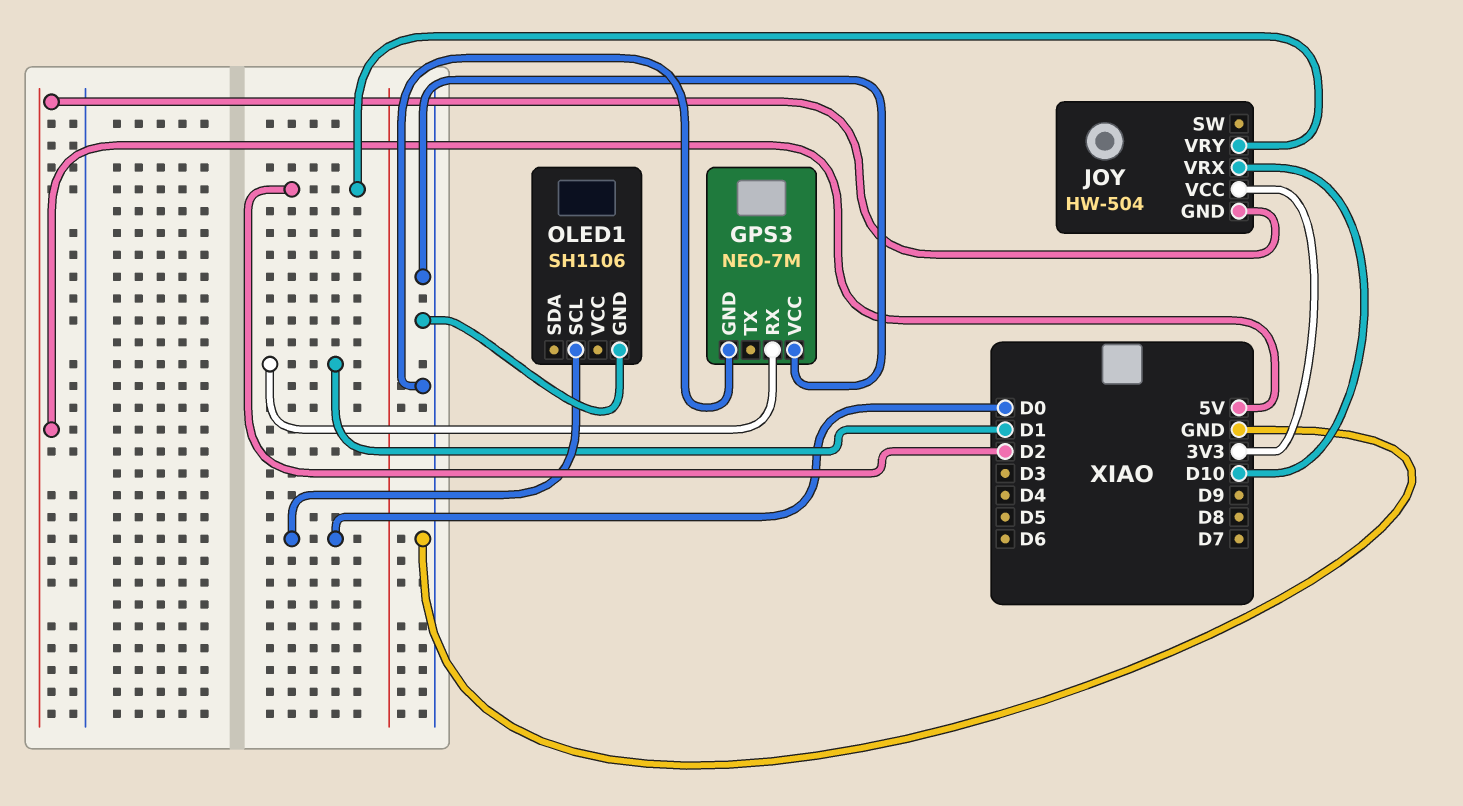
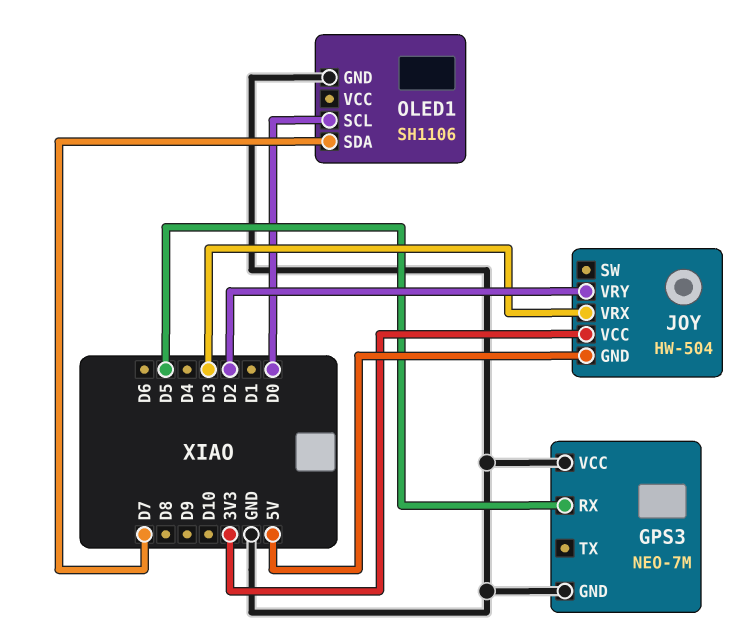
GPS3 pin RX: D1 -> D5
JOY pin VRX: D10 -> D3
OLED1 pin SDA: none -> D7

